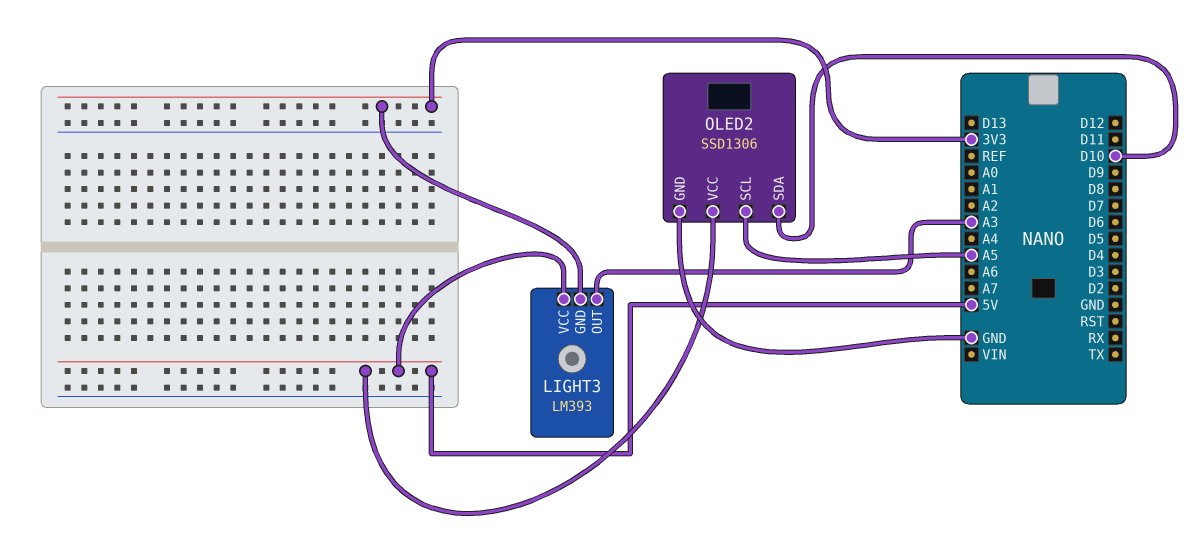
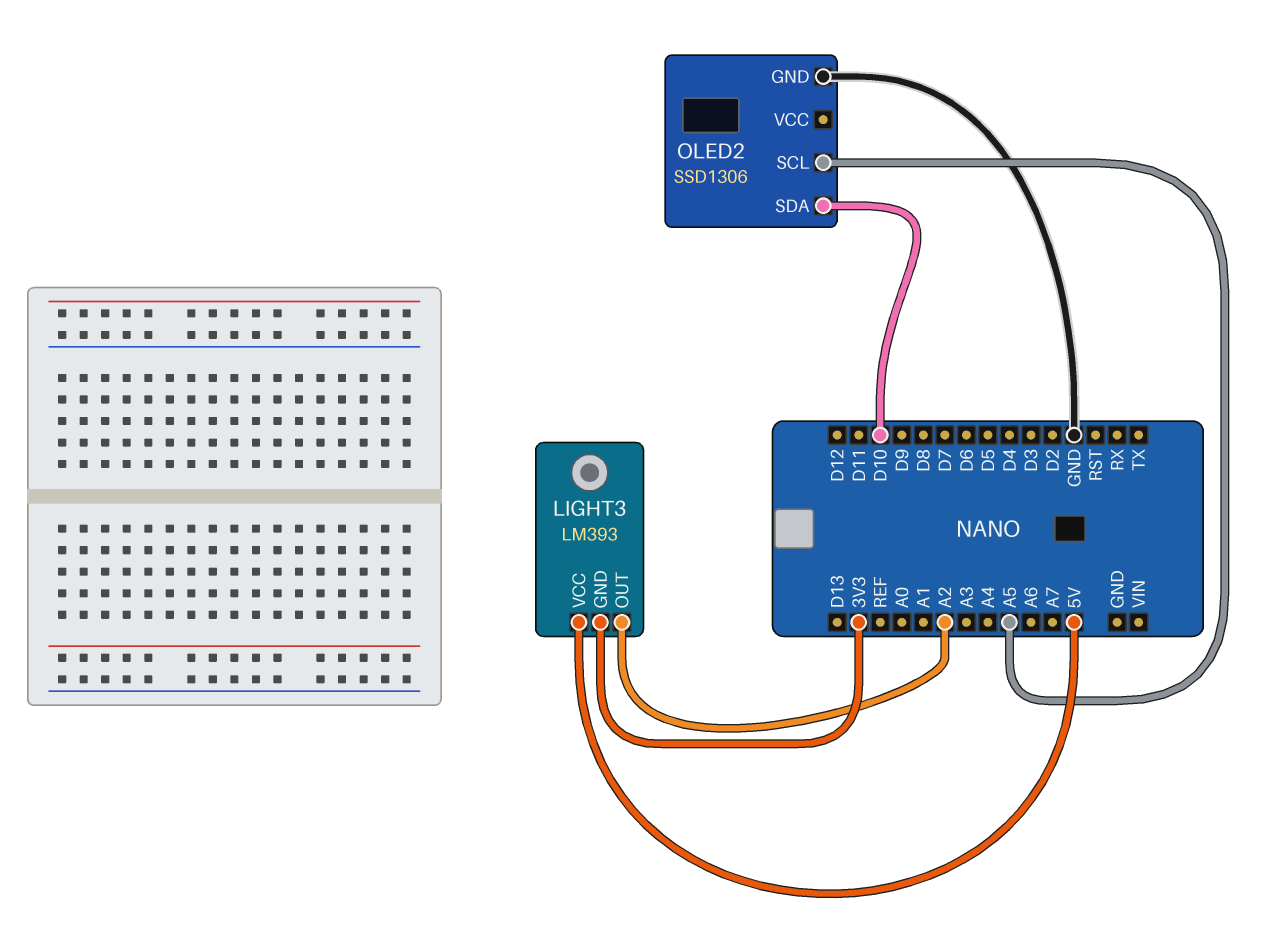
LIGHT3 pin OUT: A3 -> A2
OLED2 pin VCC: 5V -> none

